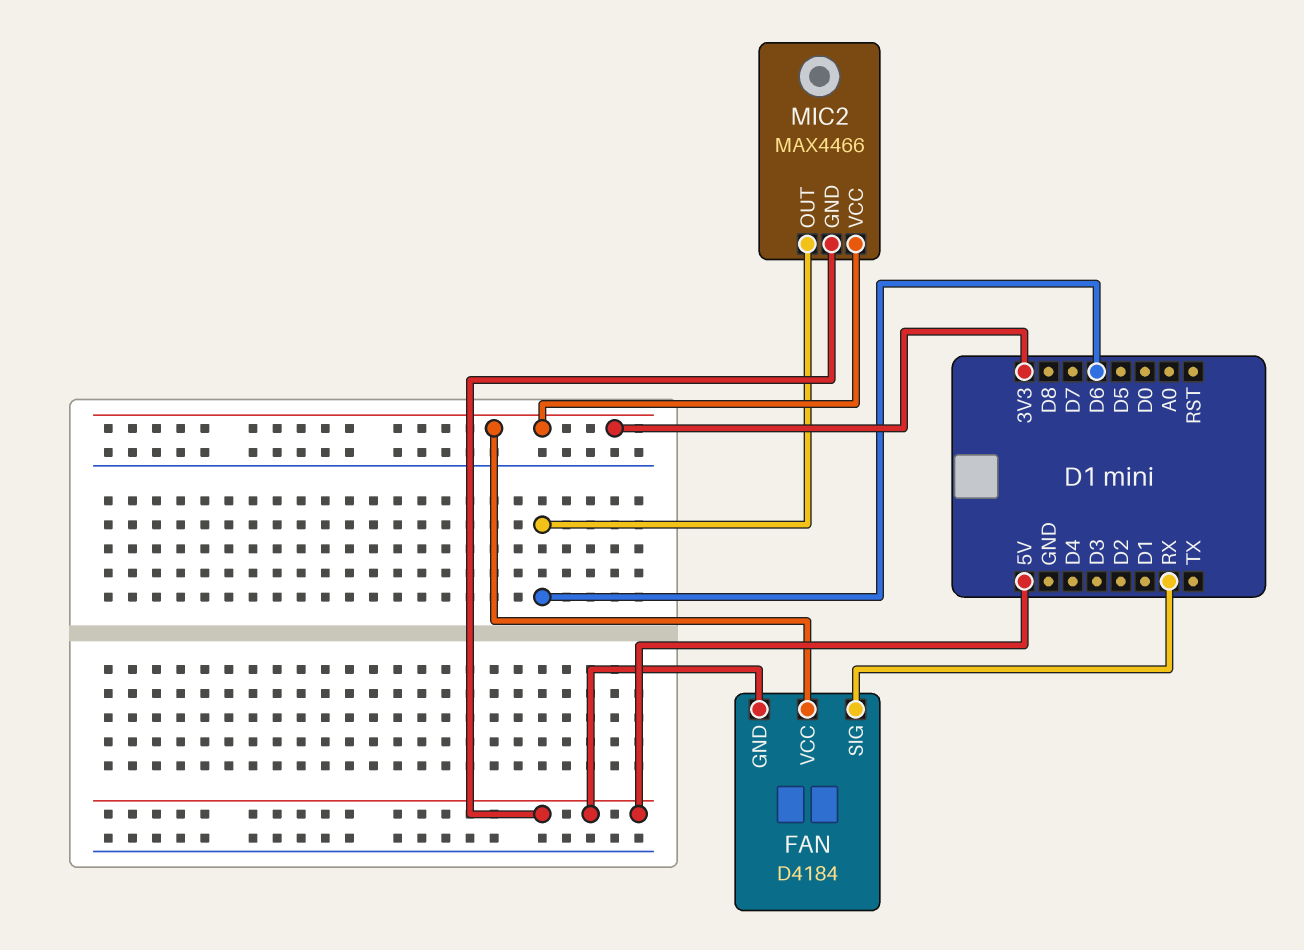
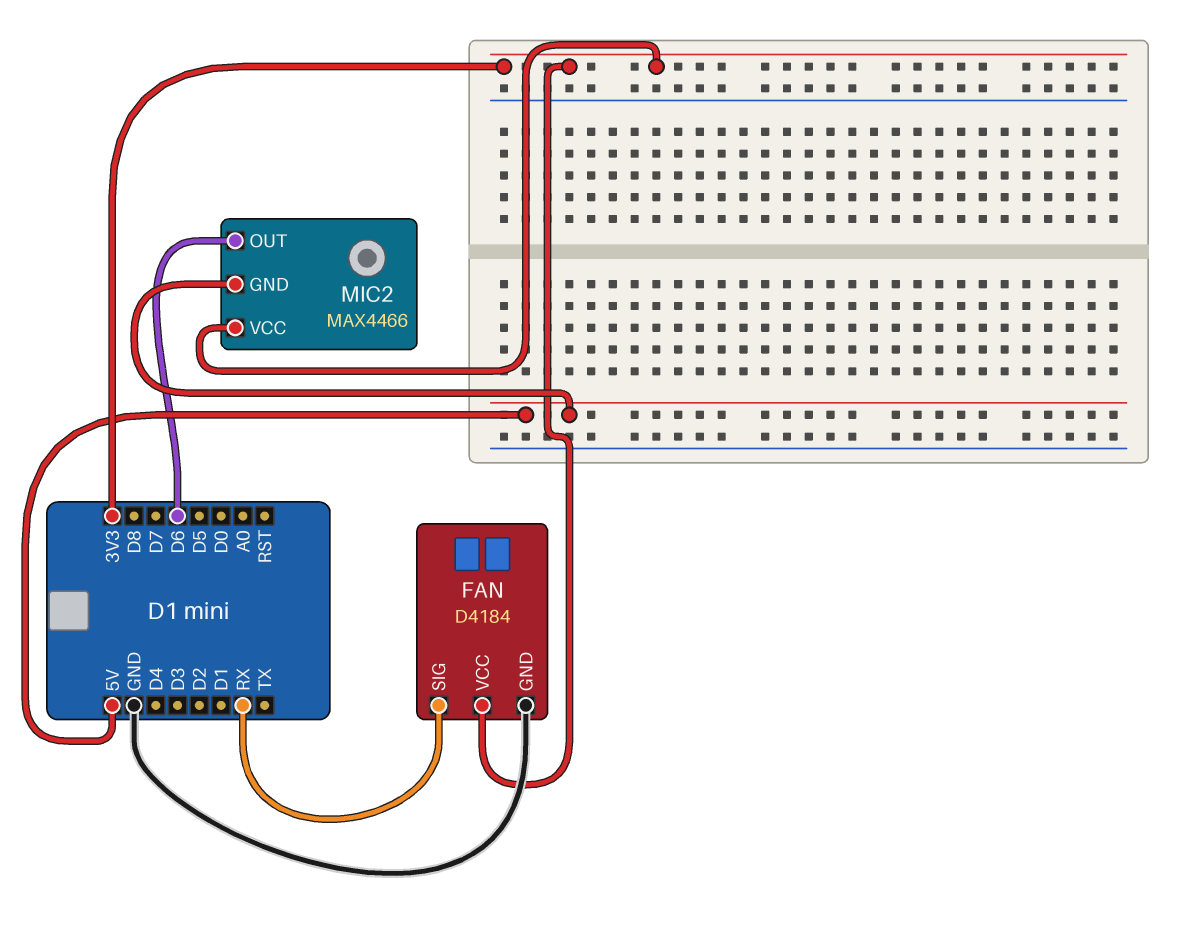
FAN pin GND: 5V -> GND

